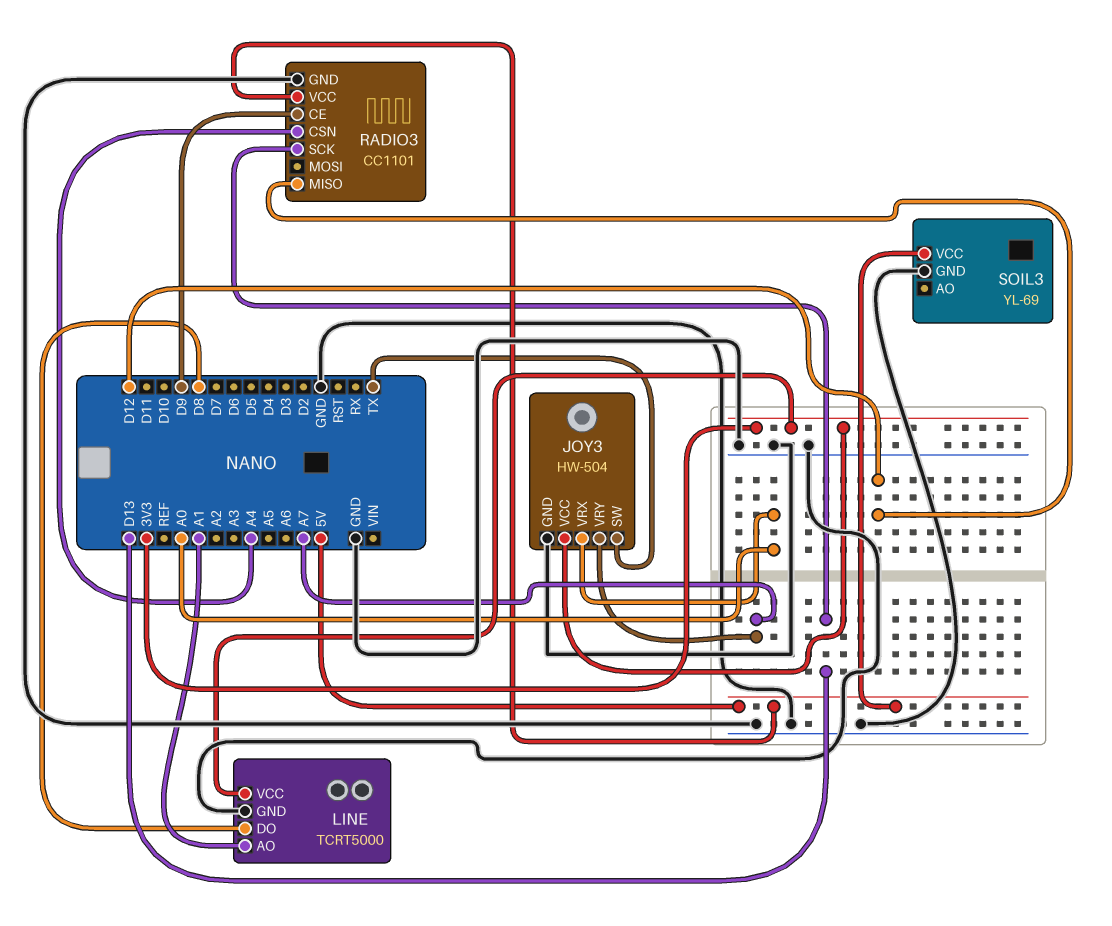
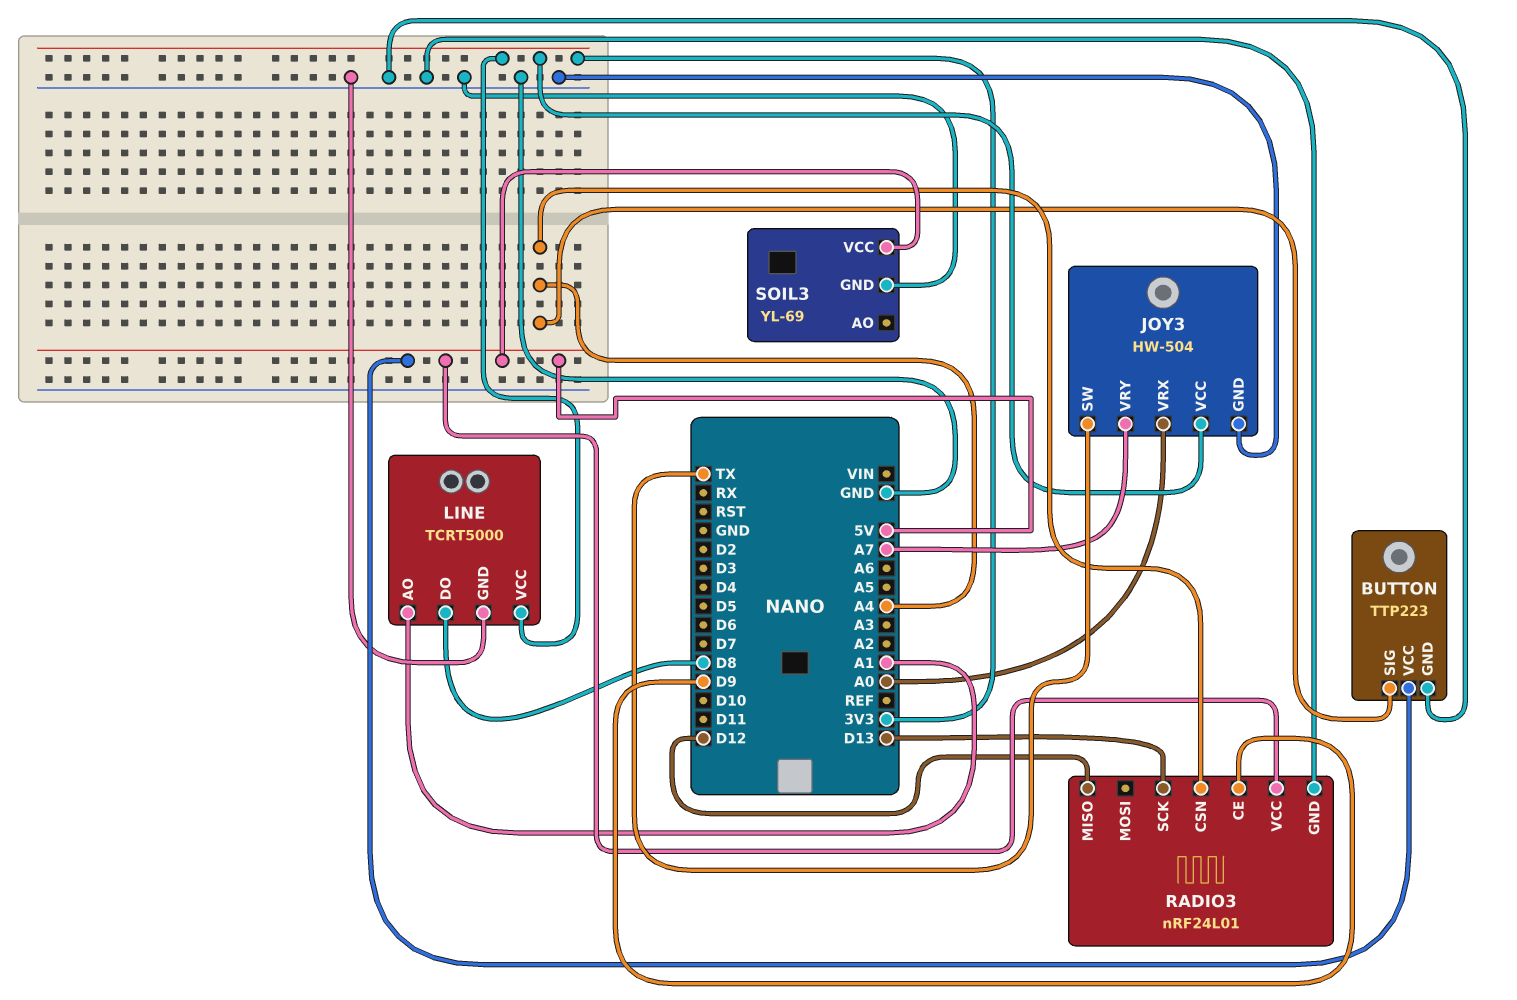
BUTTON: none -> TTP223
BUTTON pin GND: none -> GND
BUTTON pin SIG: none -> A4
BUTTON pin VCC: none -> 5V
RADIO3: CC1101 -> nRF24L01

